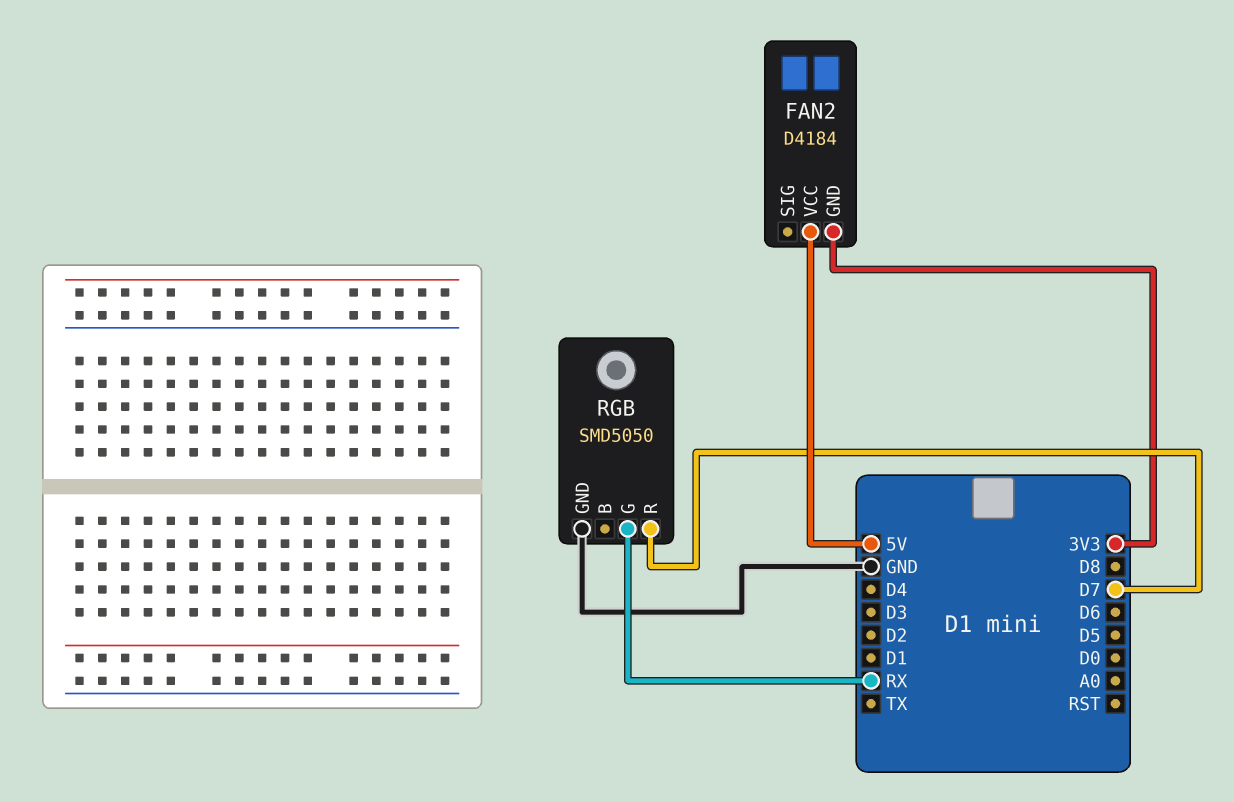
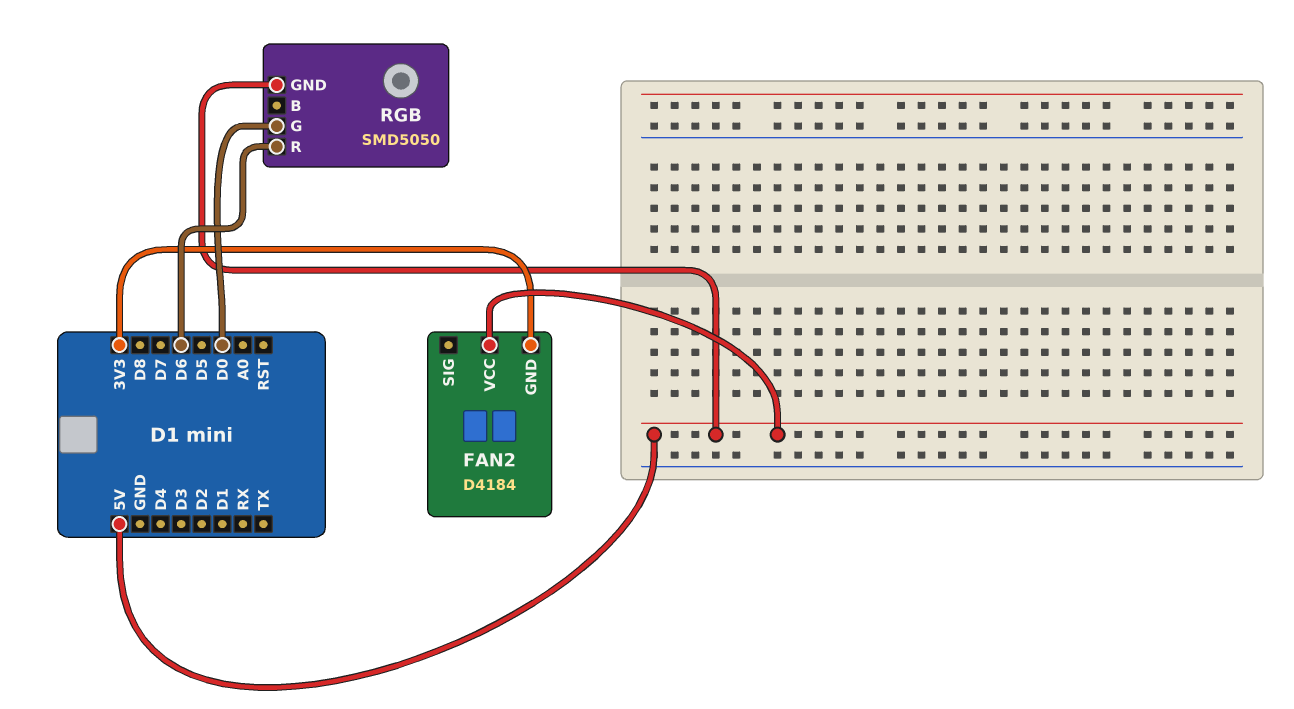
RGB pin G: RX -> D0
RGB pin GND: GND -> 5V
RGB pin R: D7 -> D6

